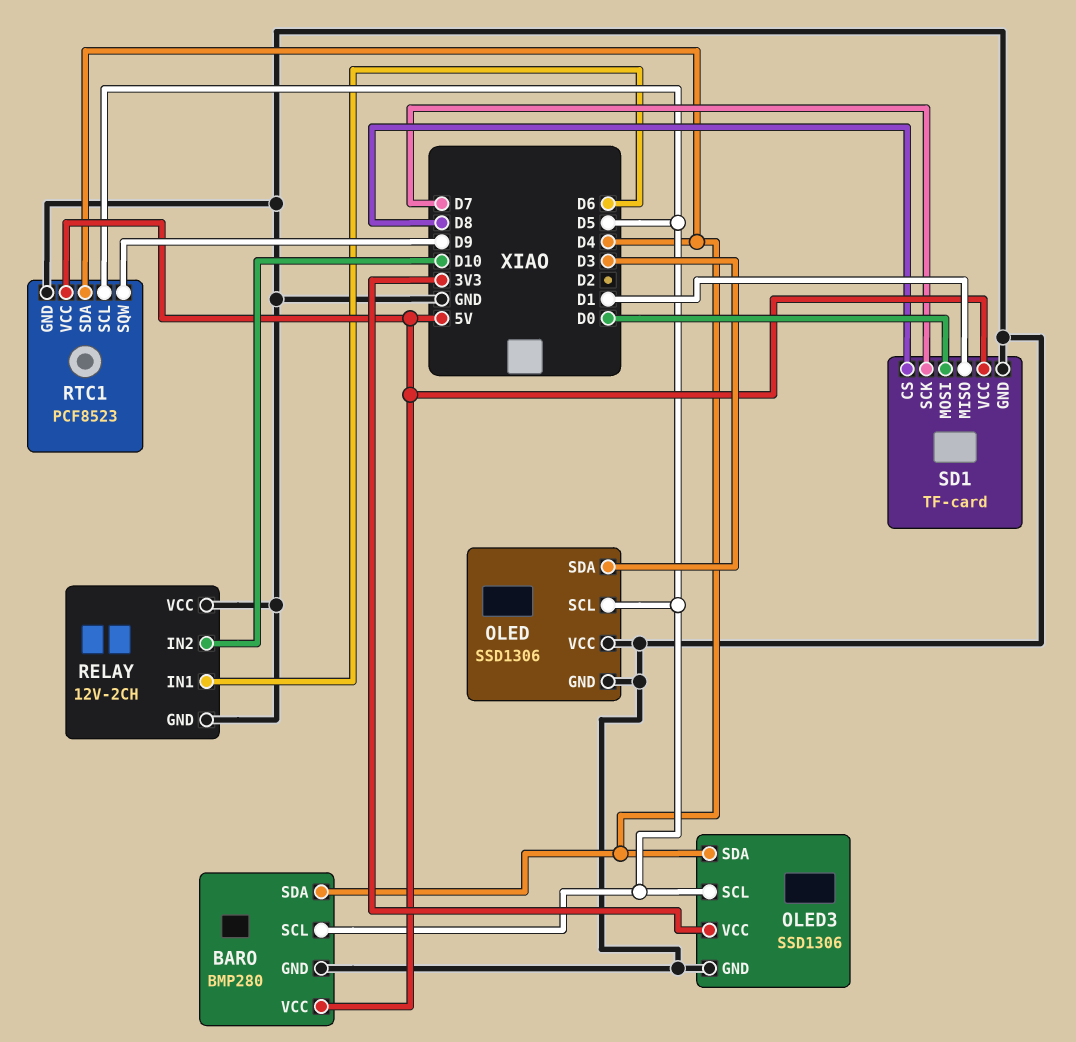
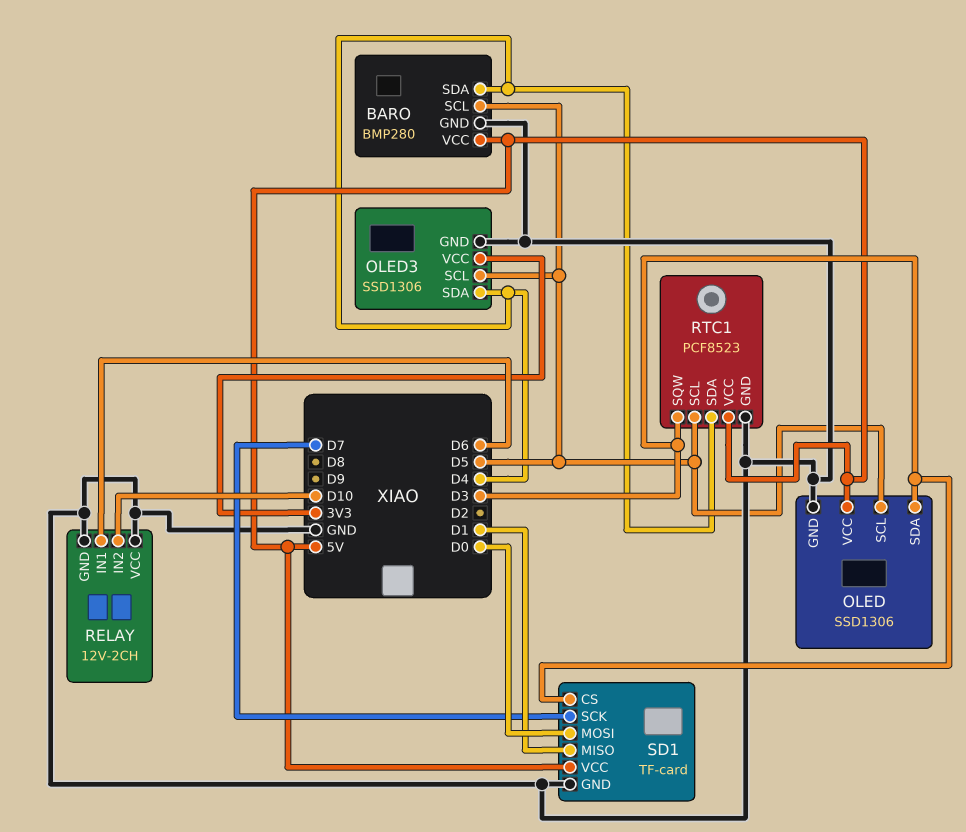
OLED pin VCC: GND -> 5V
RTC1 pin SQW: D9 -> D3
SD1 pin CS: D8 -> D3

